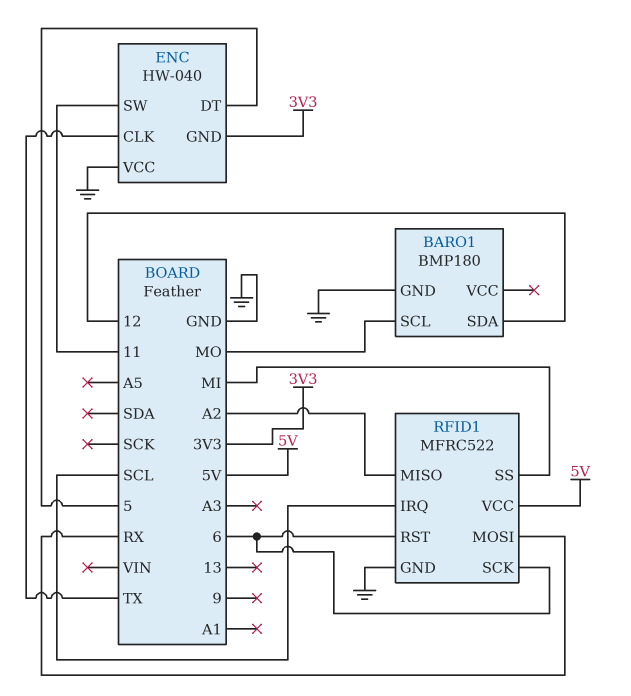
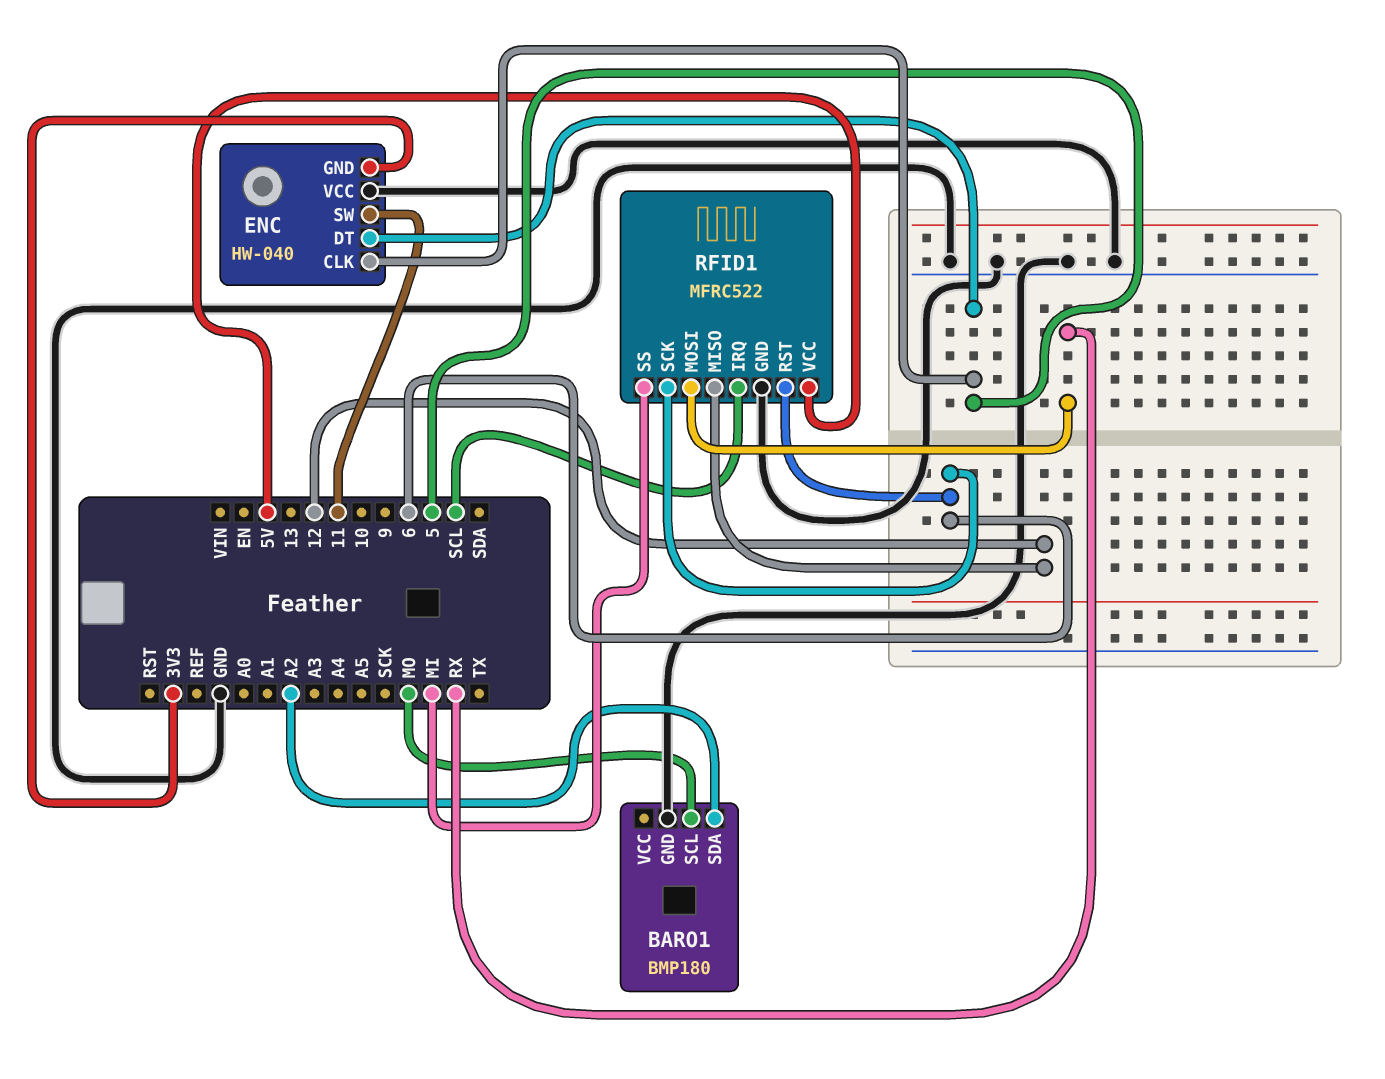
BARO1 pin SDA: 12 -> A2
ENC pin CLK: TX -> 5
RFID1 pin MISO: A2 -> 12

